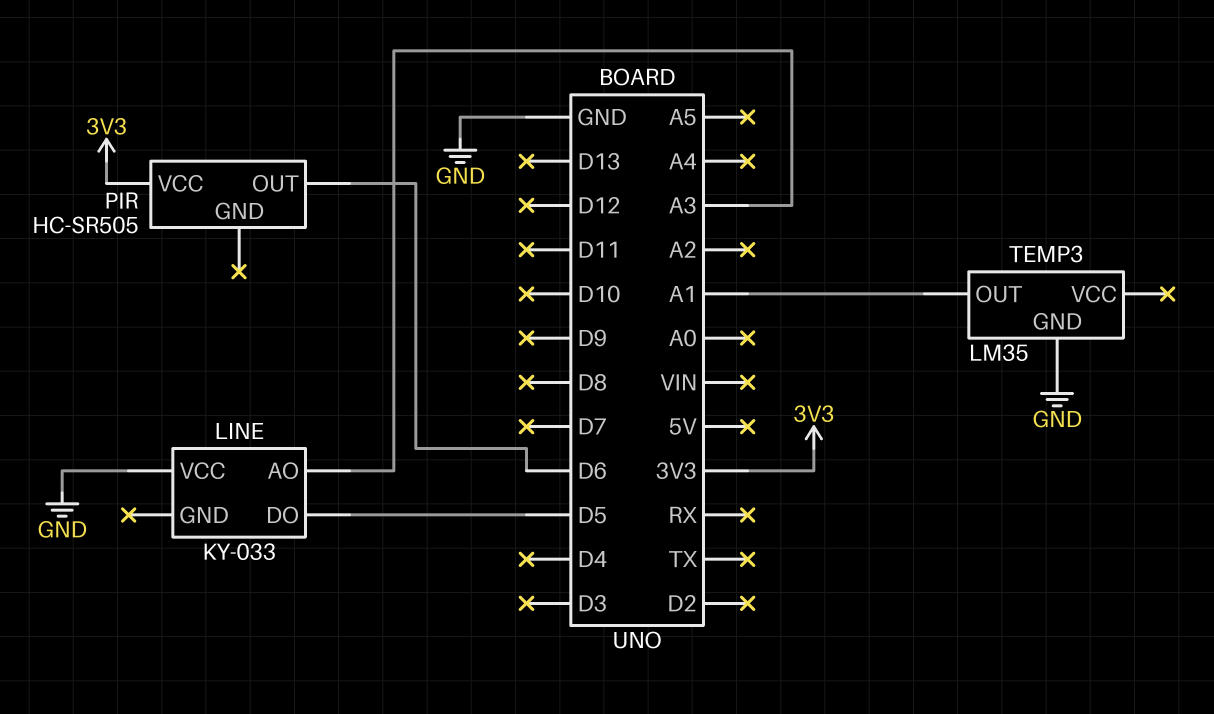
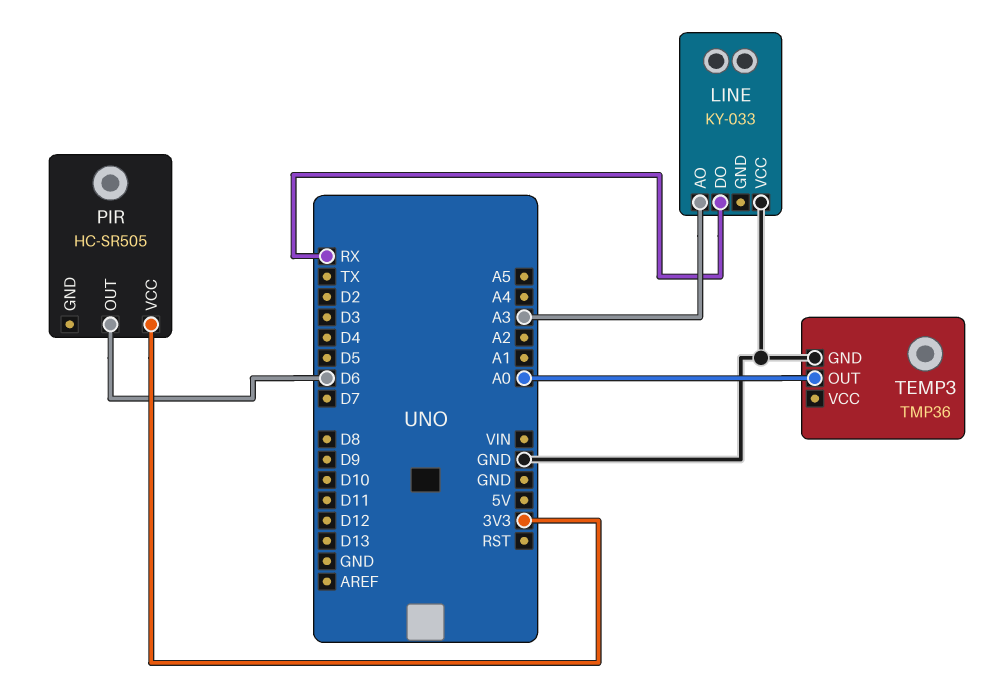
LINE pin DO: D5 -> RX
TEMP3: LM35 -> TMP36
TEMP3 pin OUT: A1 -> A0

